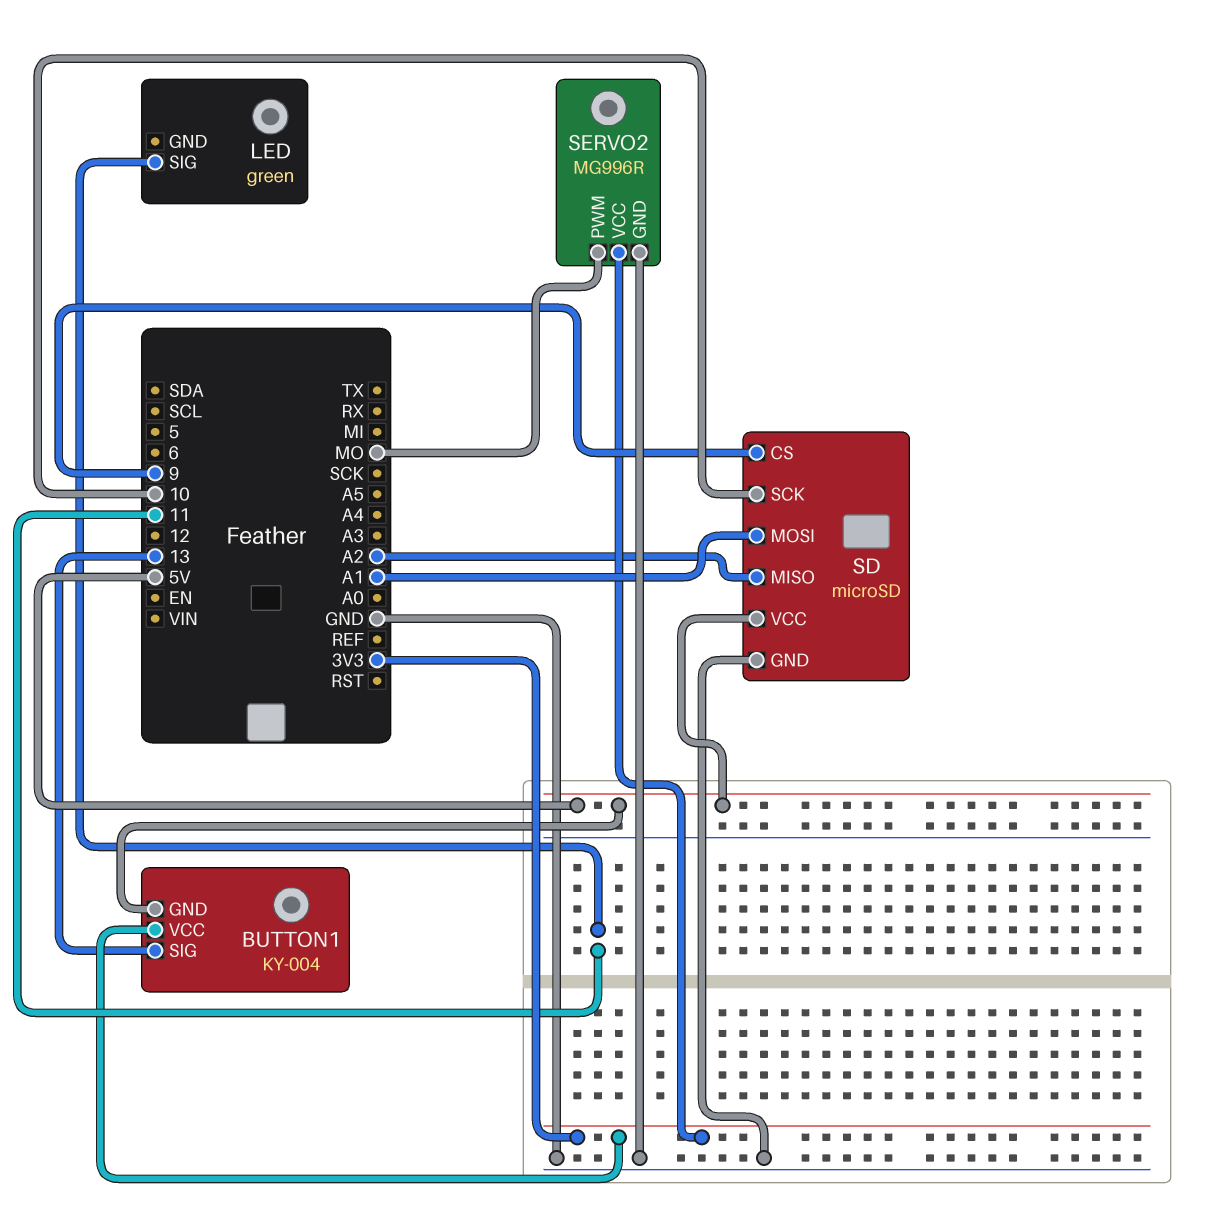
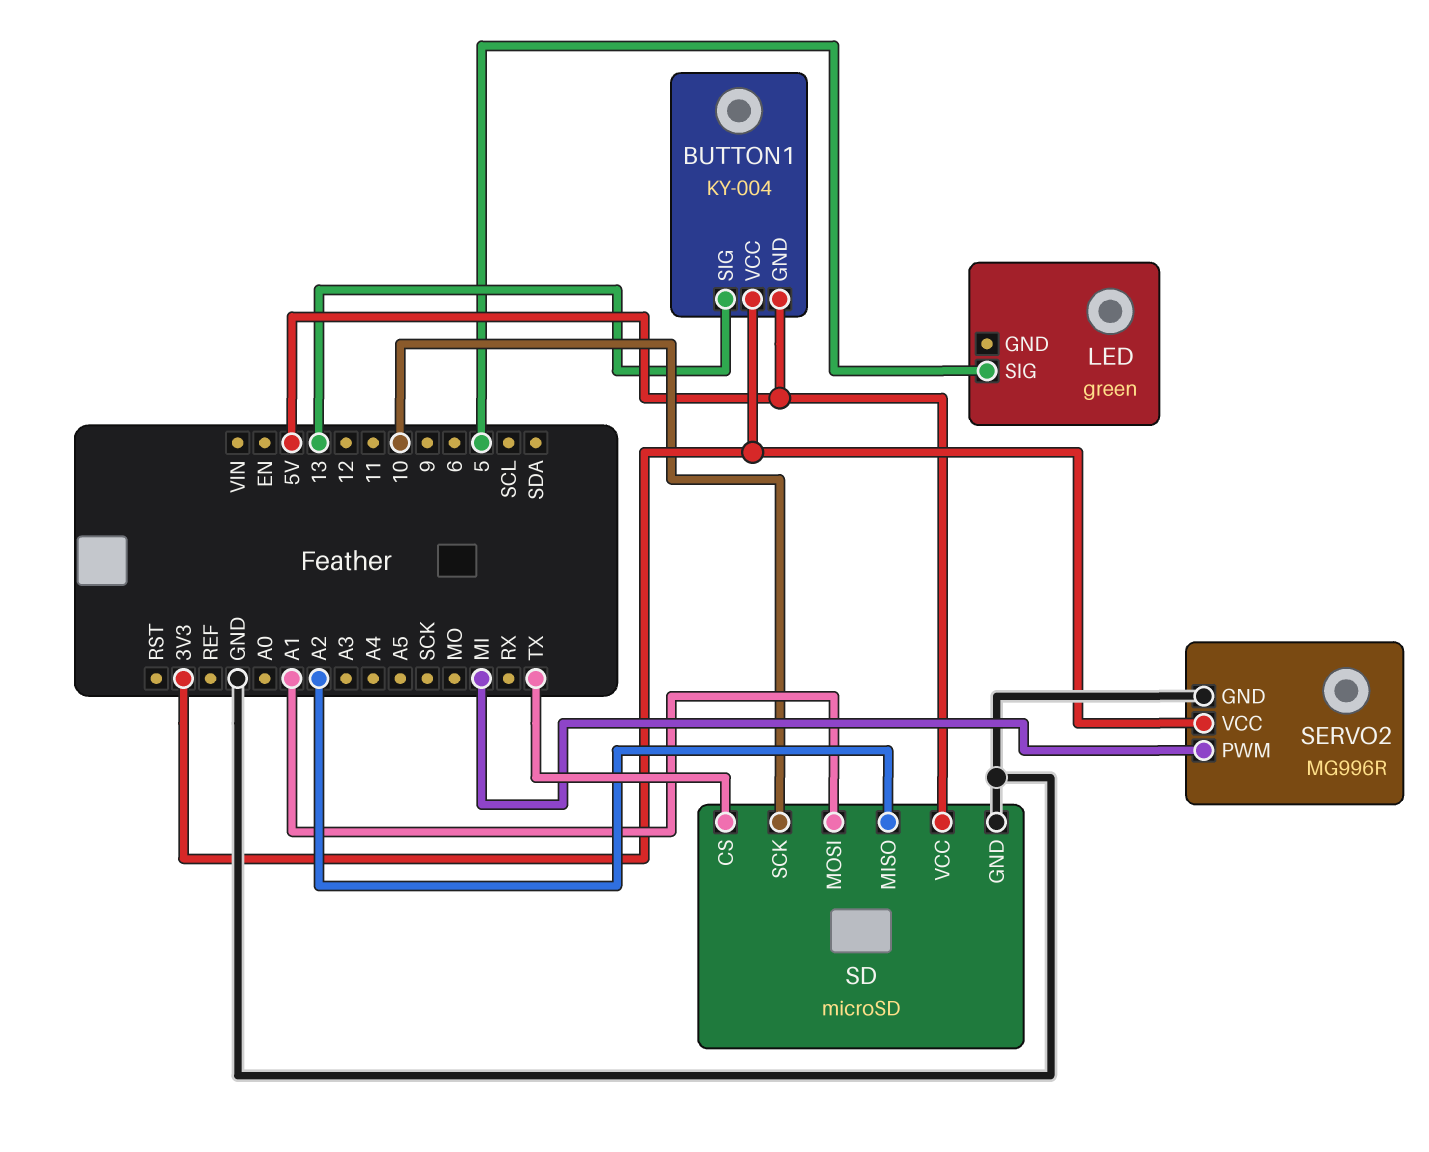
LED pin SIG: 11 -> 5
SD pin CS: 9 -> TX
SERVO2 pin PWM: MO -> MI

